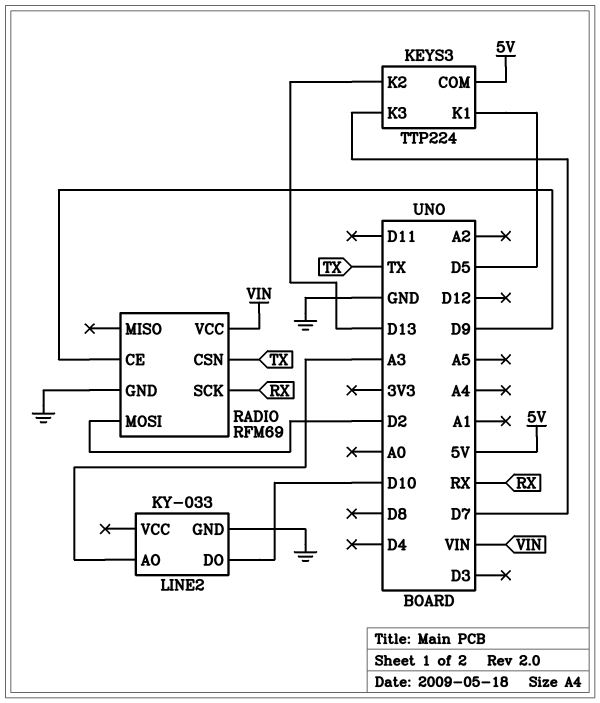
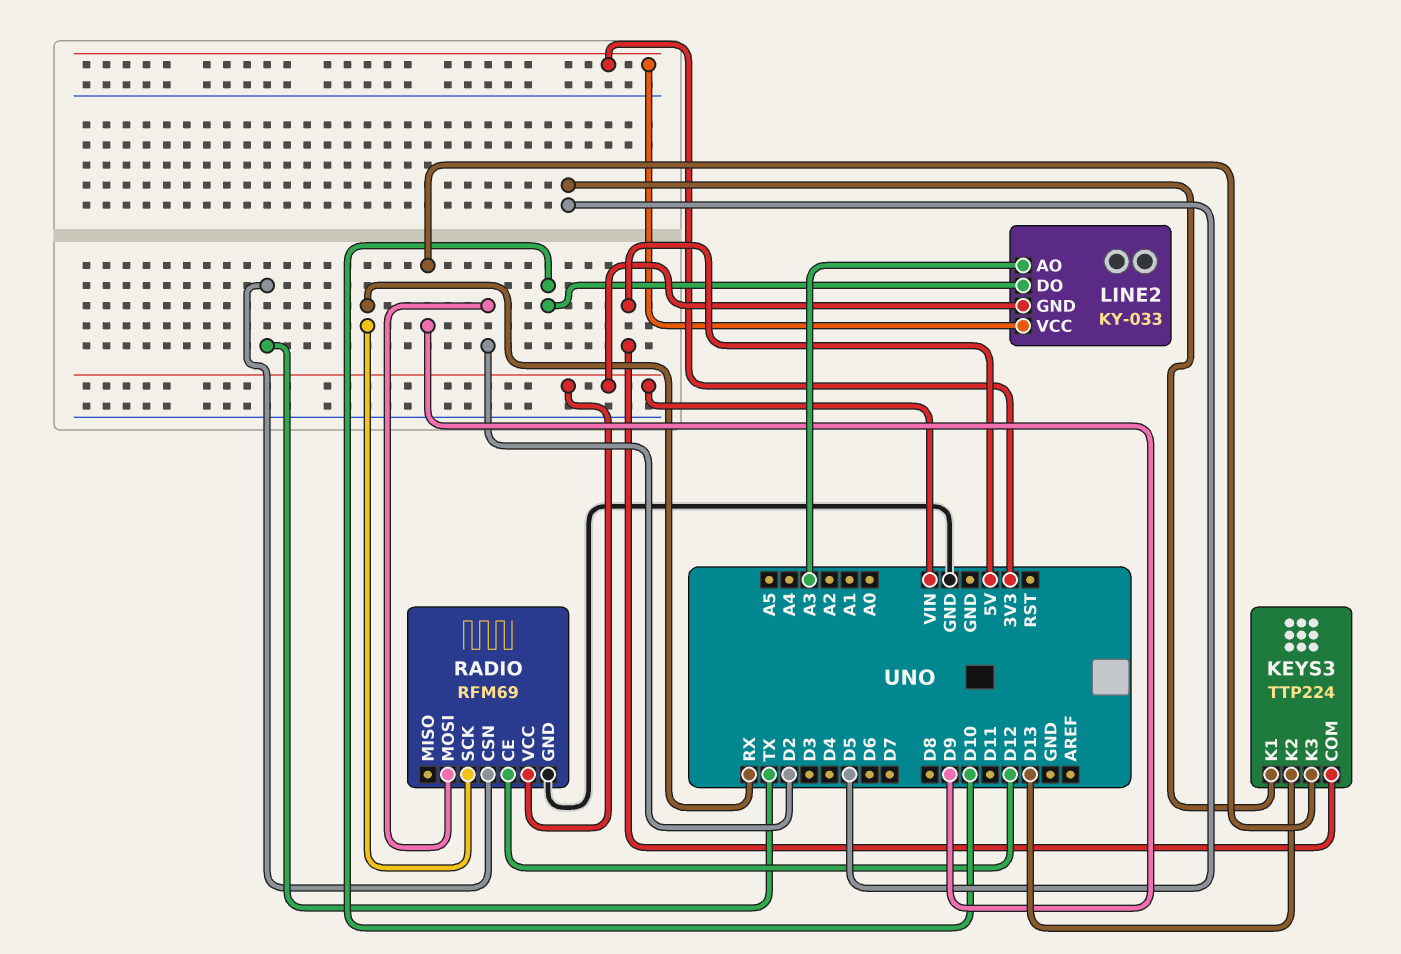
KEYS3 pin K3: D7 -> D9
LINE2 pin GND: GND -> VIN
LINE2 pin VCC: none -> 3V3
RADIO pin CE: D9 -> D12

